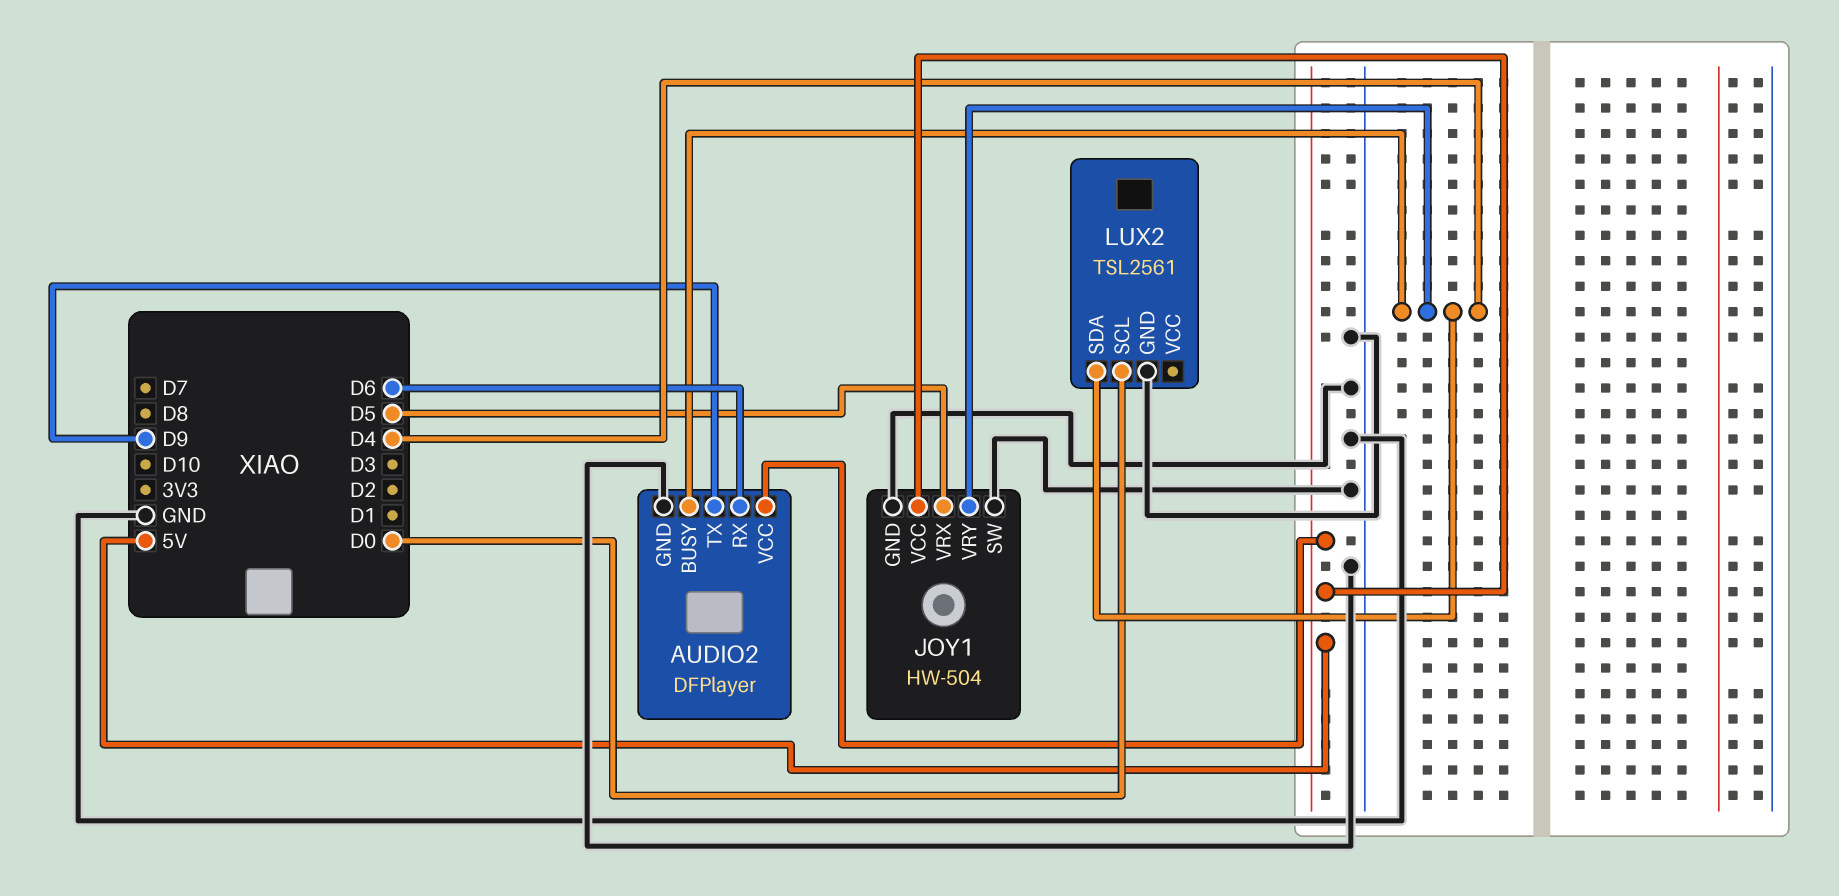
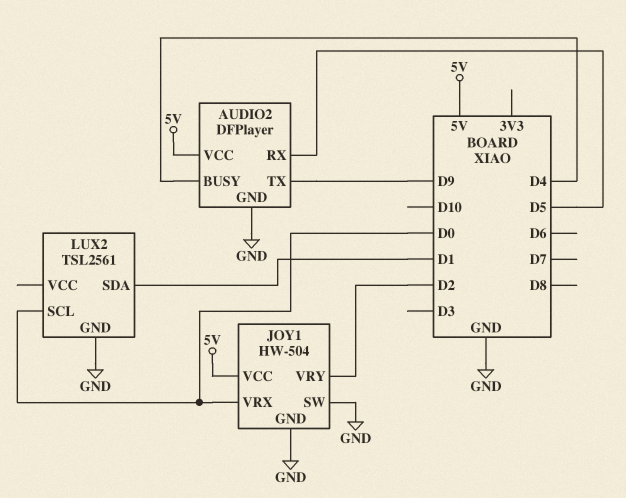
AUDIO2 pin RX: D6 -> D5
JOY1 pin VRX: D5 -> D0
JOY1 pin VRY: D4 -> D2
LUX2 pin SDA: D4 -> D1

